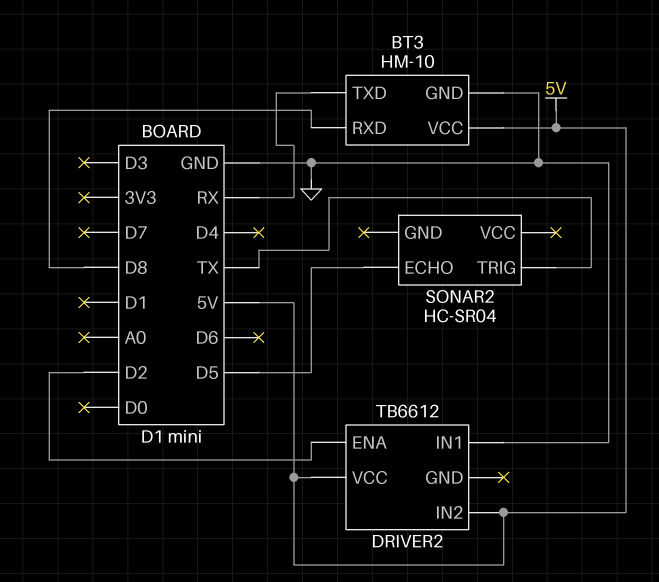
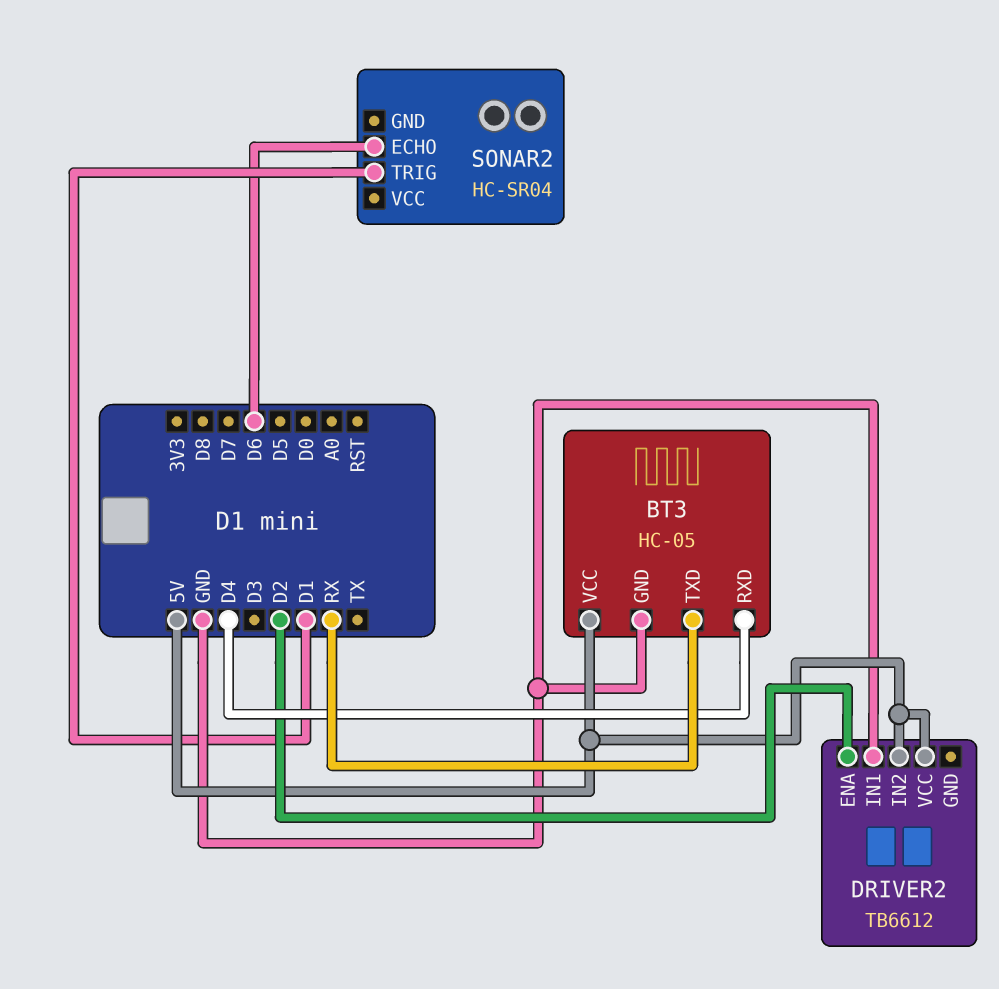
BT3: HM-10 -> HC-05
BT3 pin RXD: D8 -> D4
SONAR2 pin ECHO: D5 -> D6
SONAR2 pin TRIG: TX -> D1

